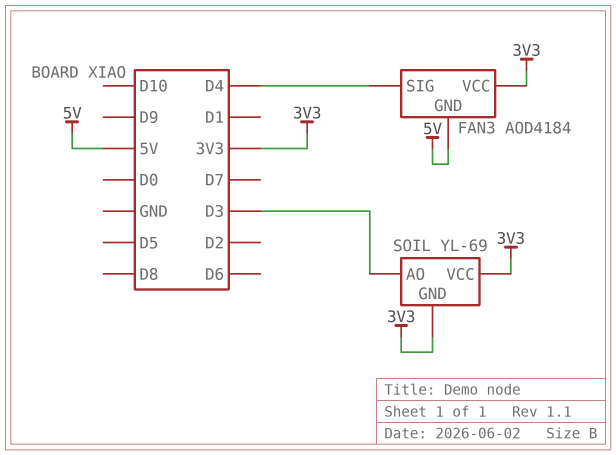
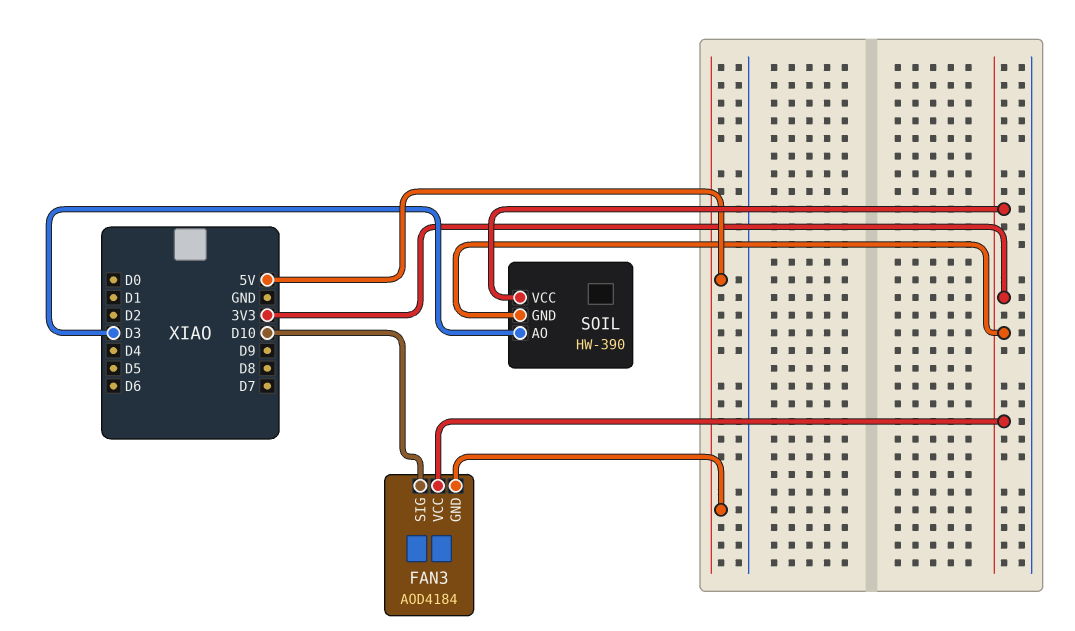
FAN3 pin SIG: D4 -> D10
SOIL: YL-69 -> HW-390

